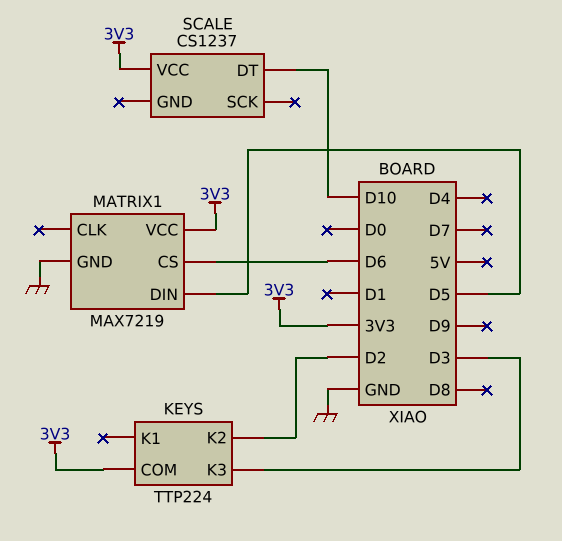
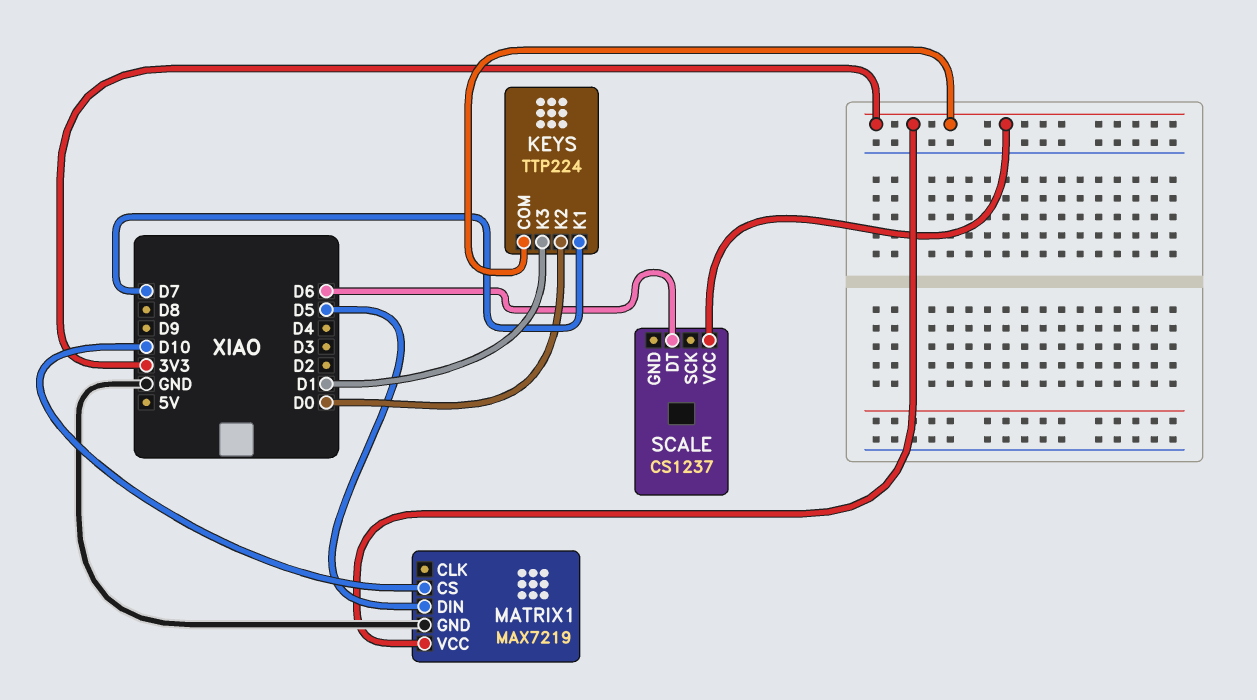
KEYS pin K1: none -> D7
KEYS pin K2: D2 -> D0
KEYS pin K3: D3 -> D1
MATRIX1 pin CS: D6 -> D10
SCALE pin DT: D10 -> D6

